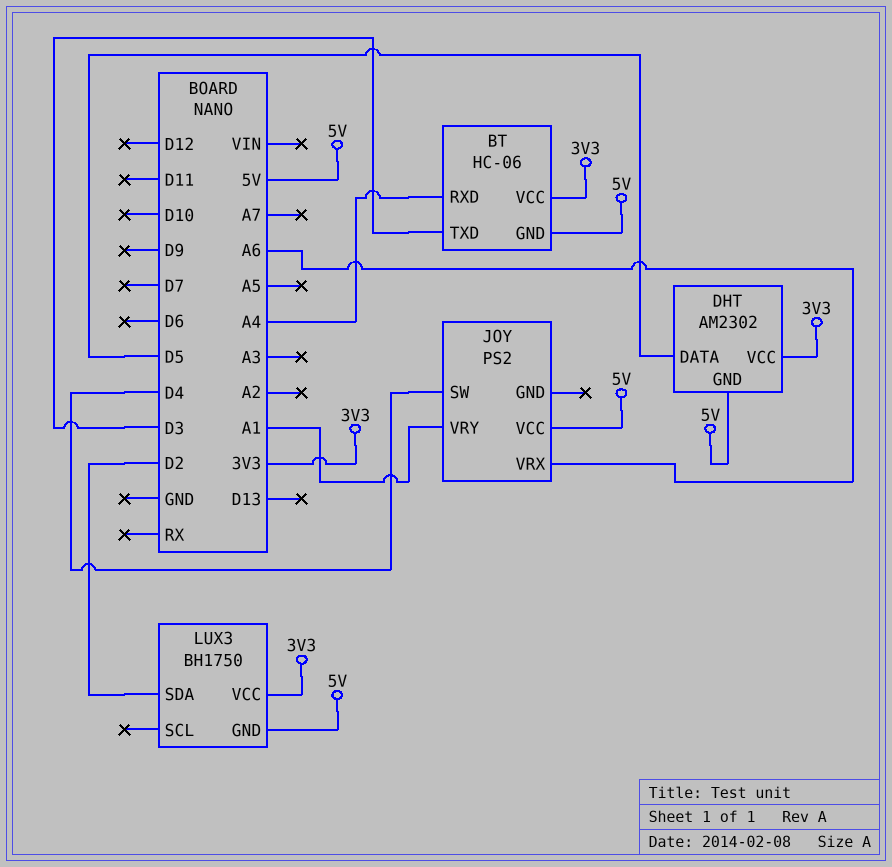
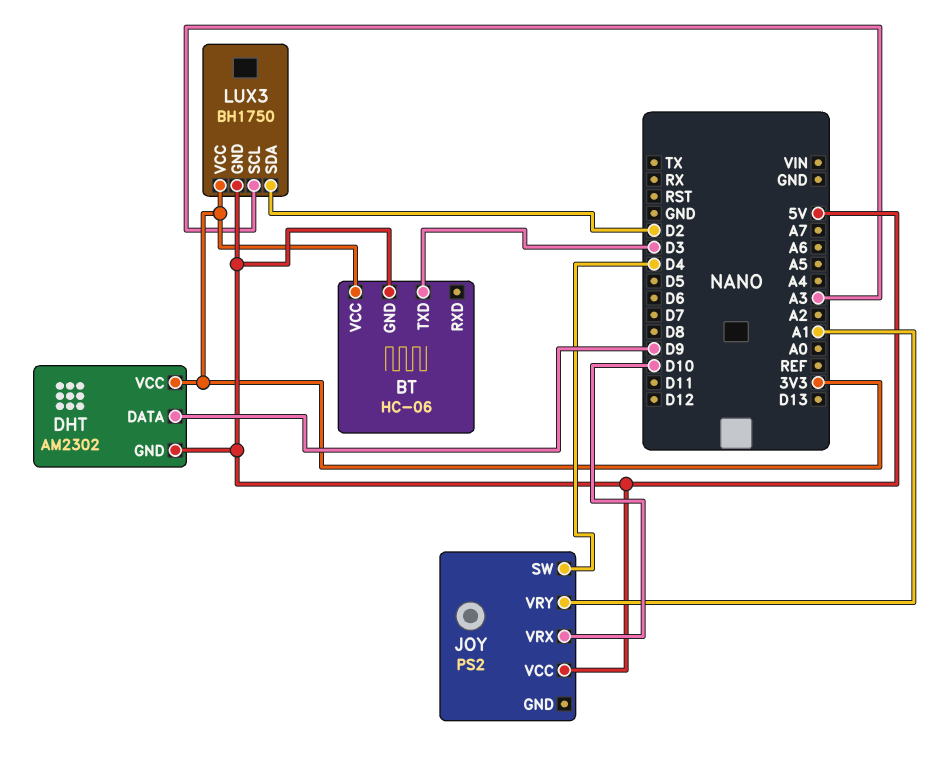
BT pin RXD: A4 -> none
DHT pin DATA: D5 -> D9
JOY pin VRX: A6 -> D10
LUX3 pin SCL: none -> A3

